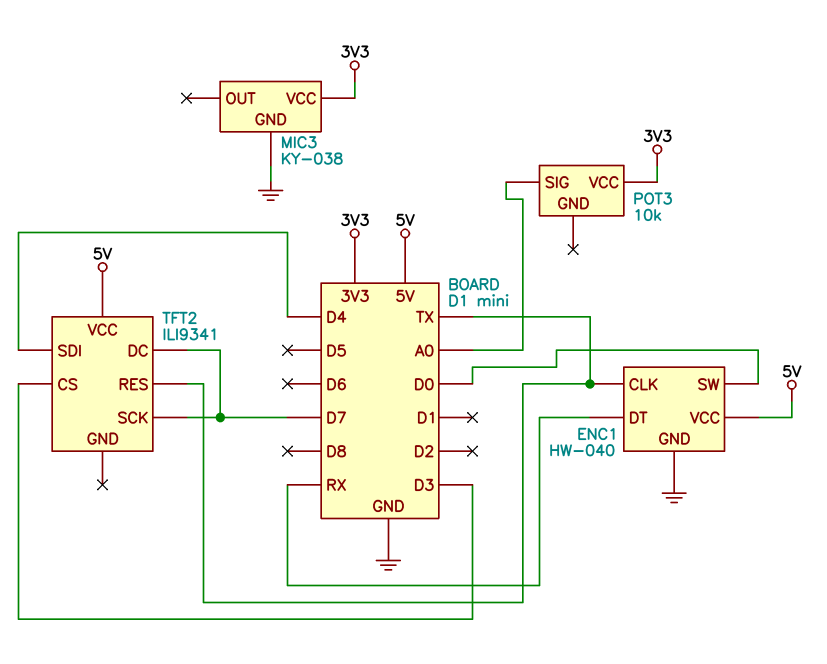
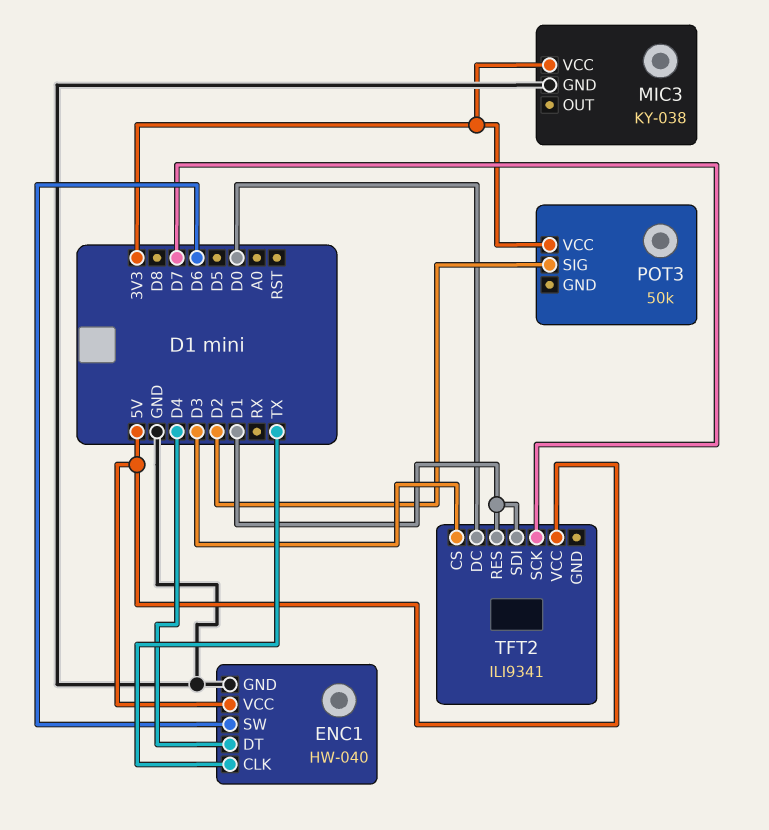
ENC1 pin DT: RX -> D4
ENC1 pin SW: D0 -> D6
POT3: 10k -> 50k
POT3 pin SIG: A0 -> D2
TFT2 pin DC: D7 -> D0
TFT2 pin RES: TX -> D1
TFT2 pin SDI: D4 -> D1

